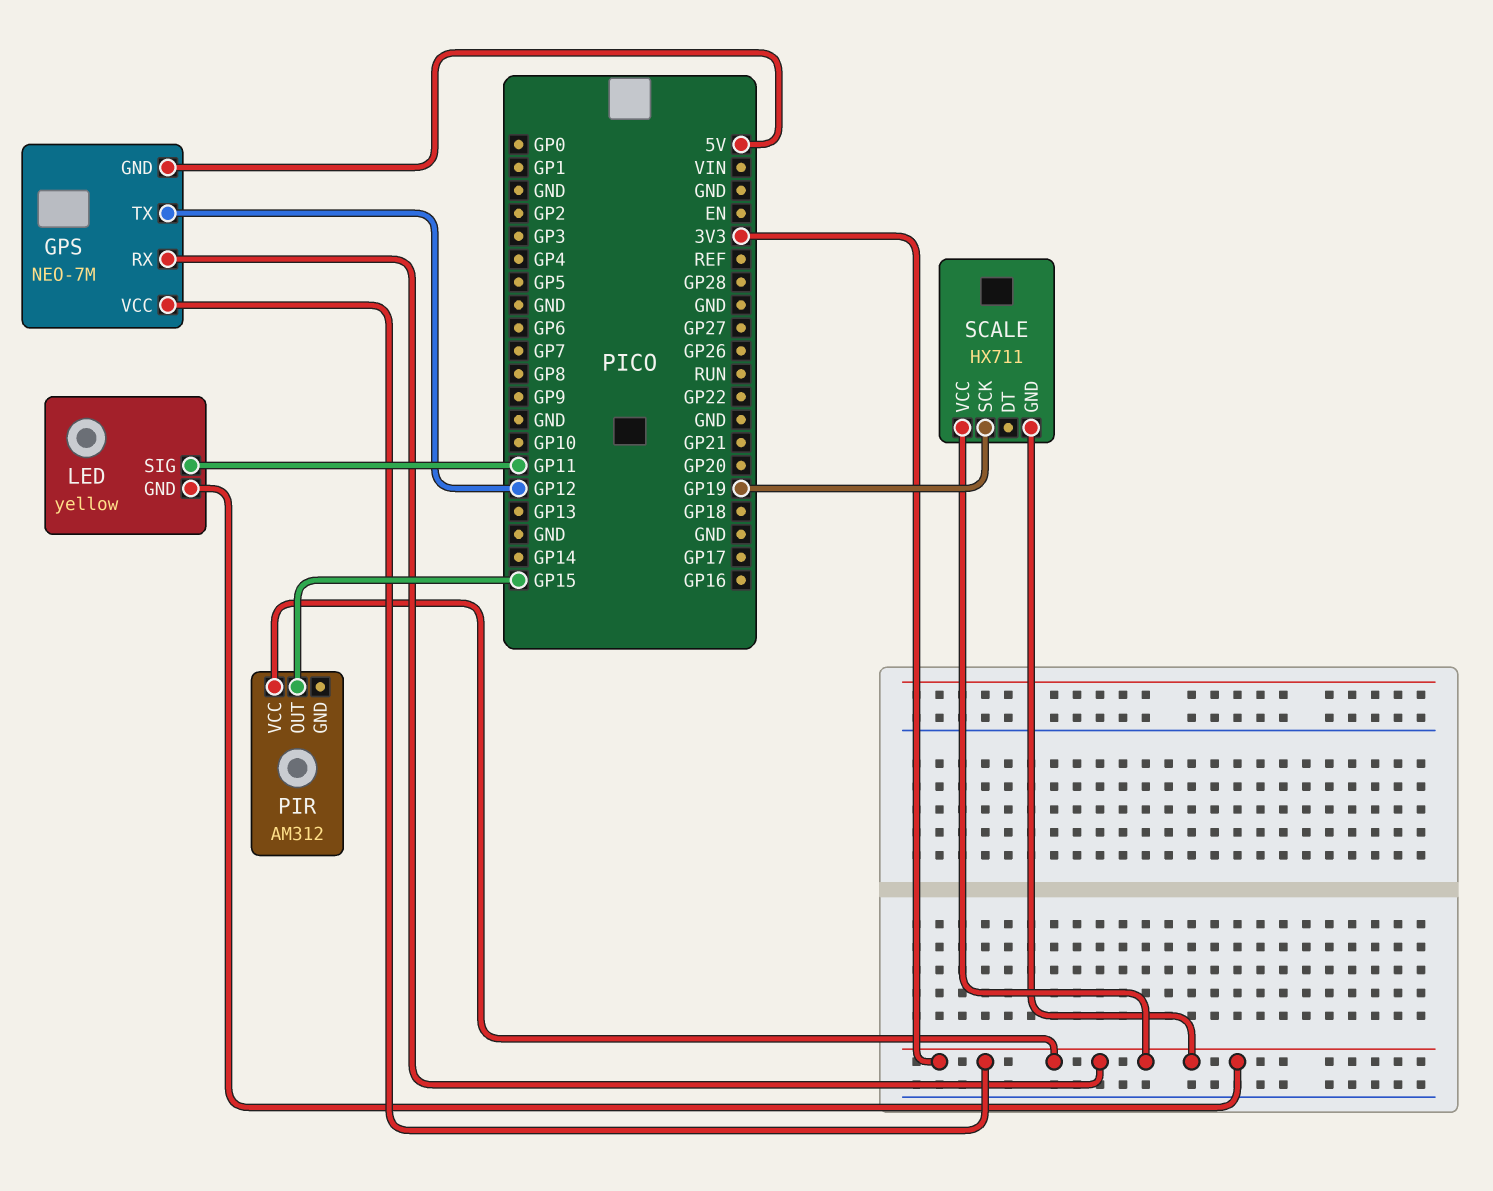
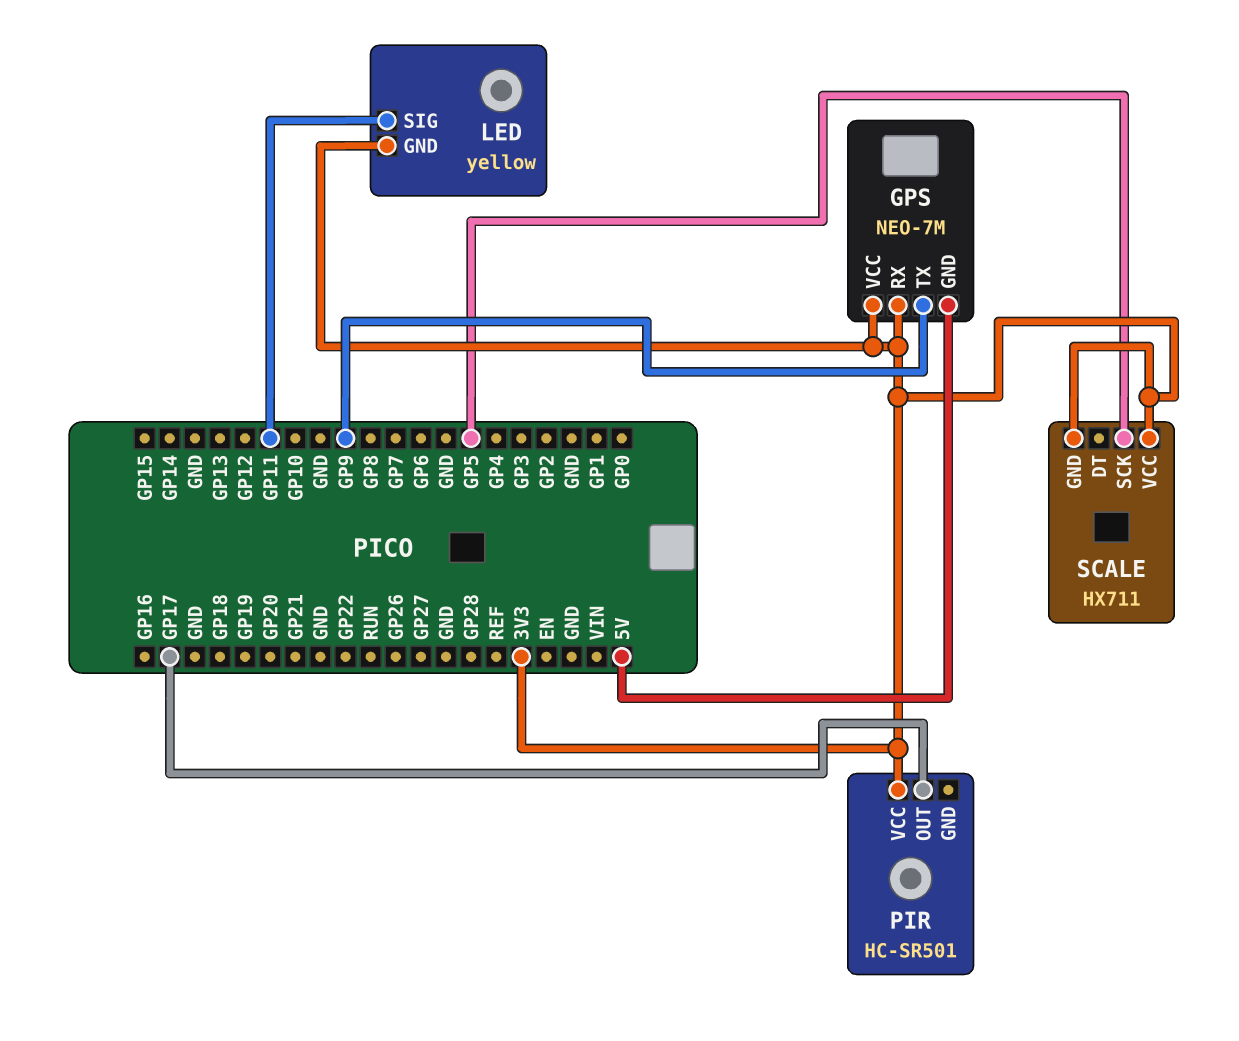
GPS pin TX: GP12 -> GP9
PIR: AM312 -> HC-SR501
PIR pin OUT: GP15 -> GP17
SCALE pin SCK: GP19 -> GP5

